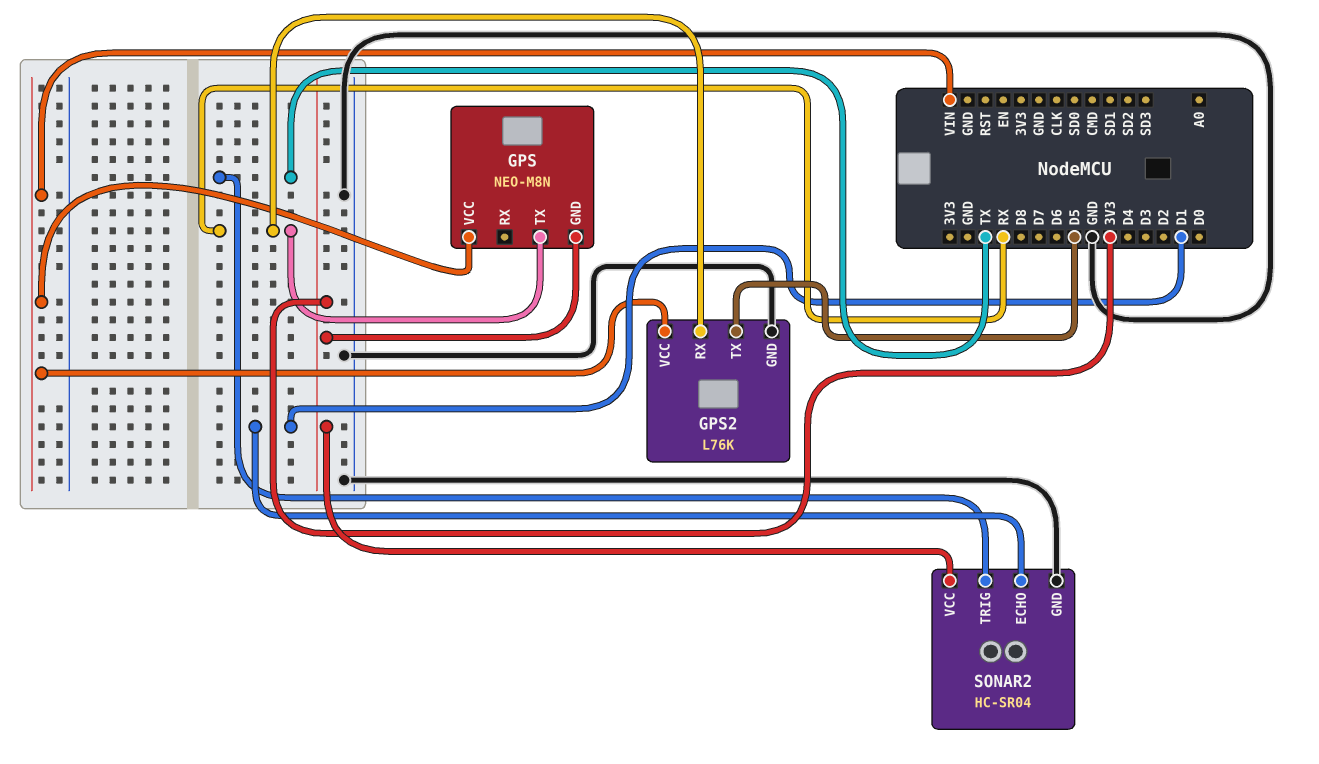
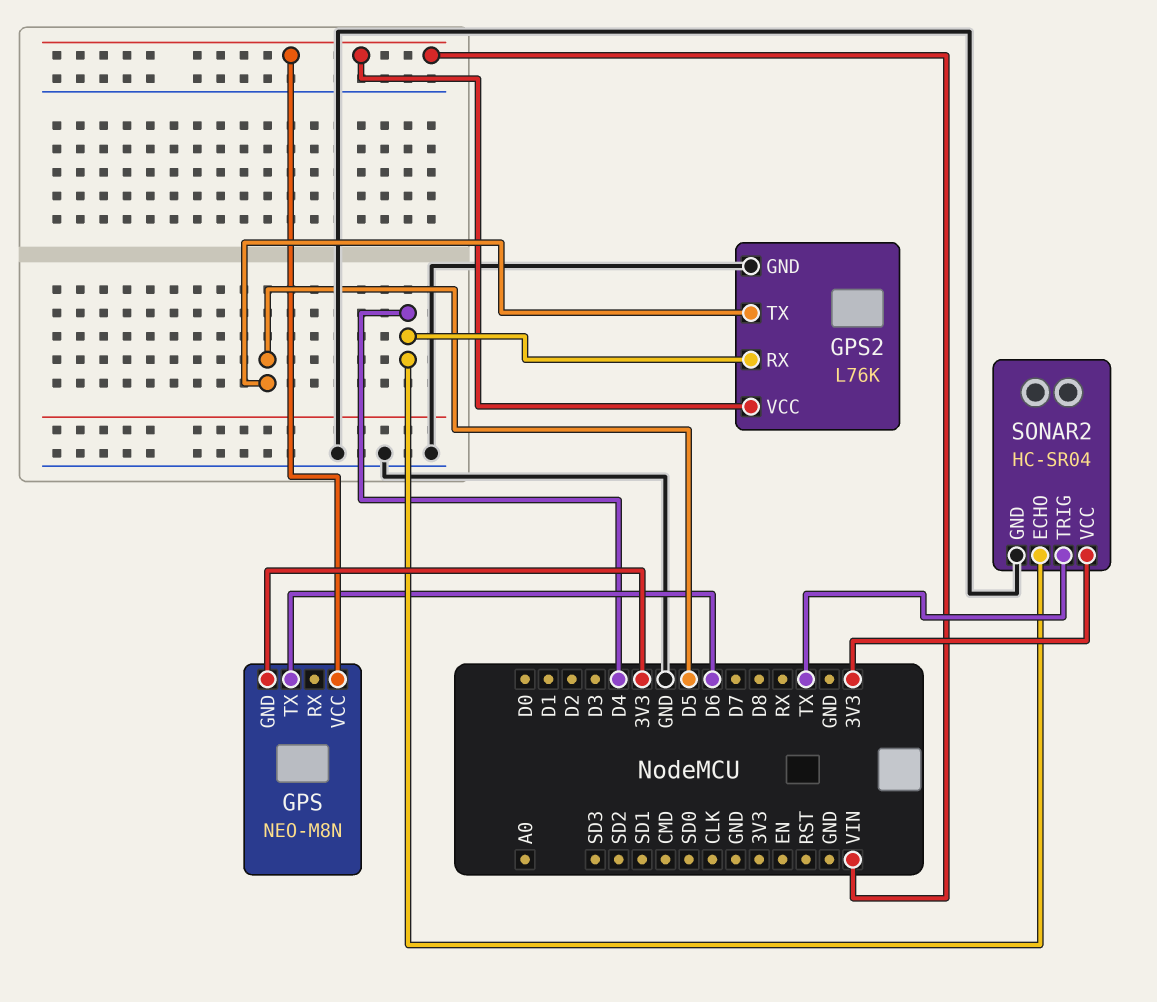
GPS pin TX: RX -> D6
GPS2 pin RX: RX -> D4
SONAR2 pin ECHO: D1 -> D4

